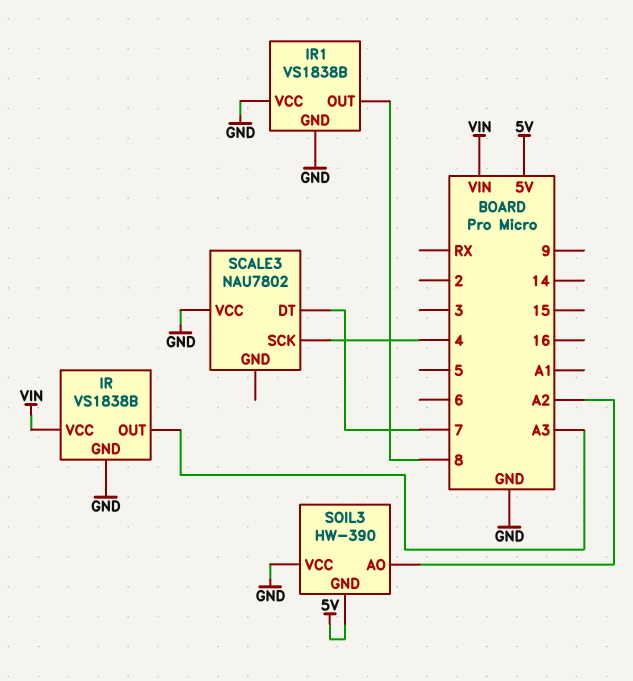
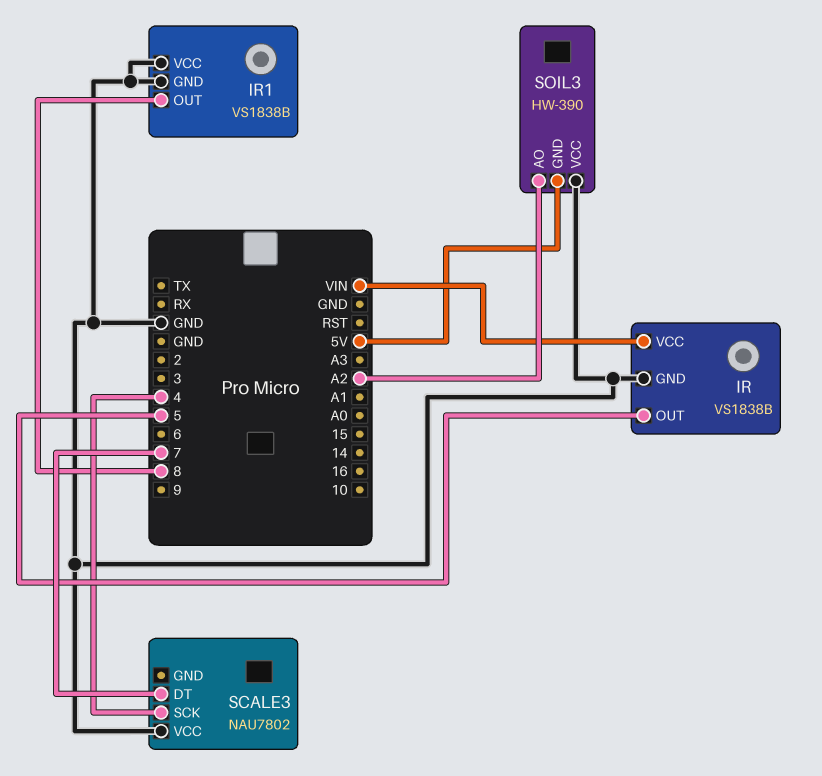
IR pin OUT: A3 -> 5

